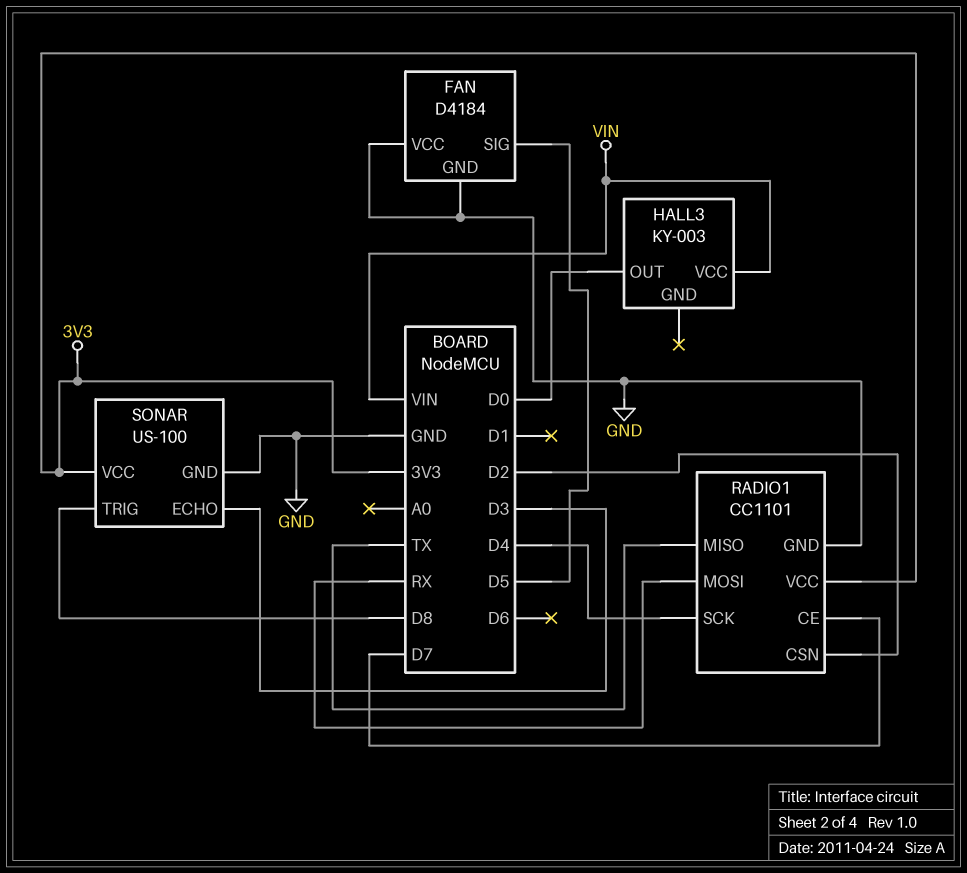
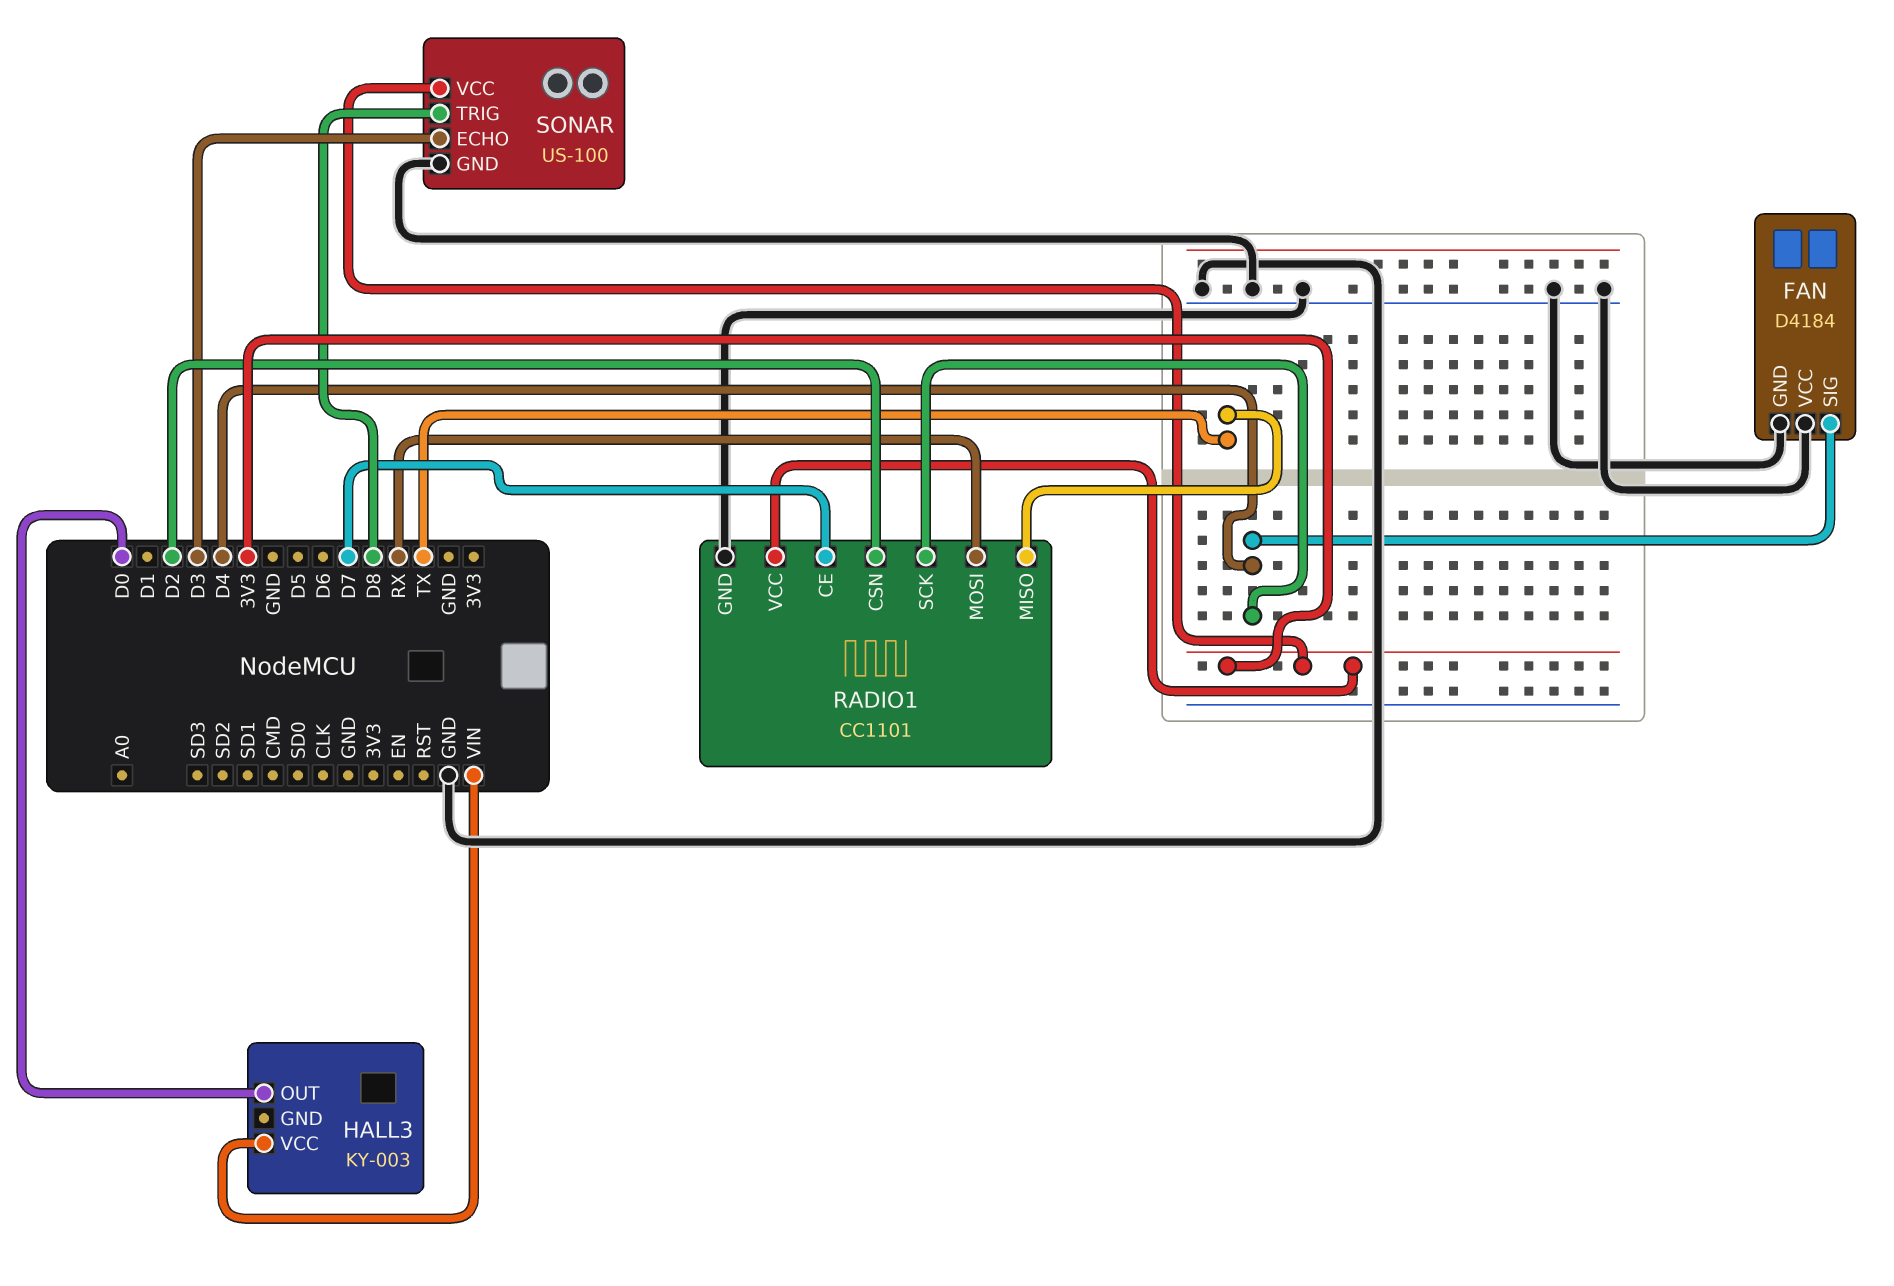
FAN pin SIG: D5 -> D4

